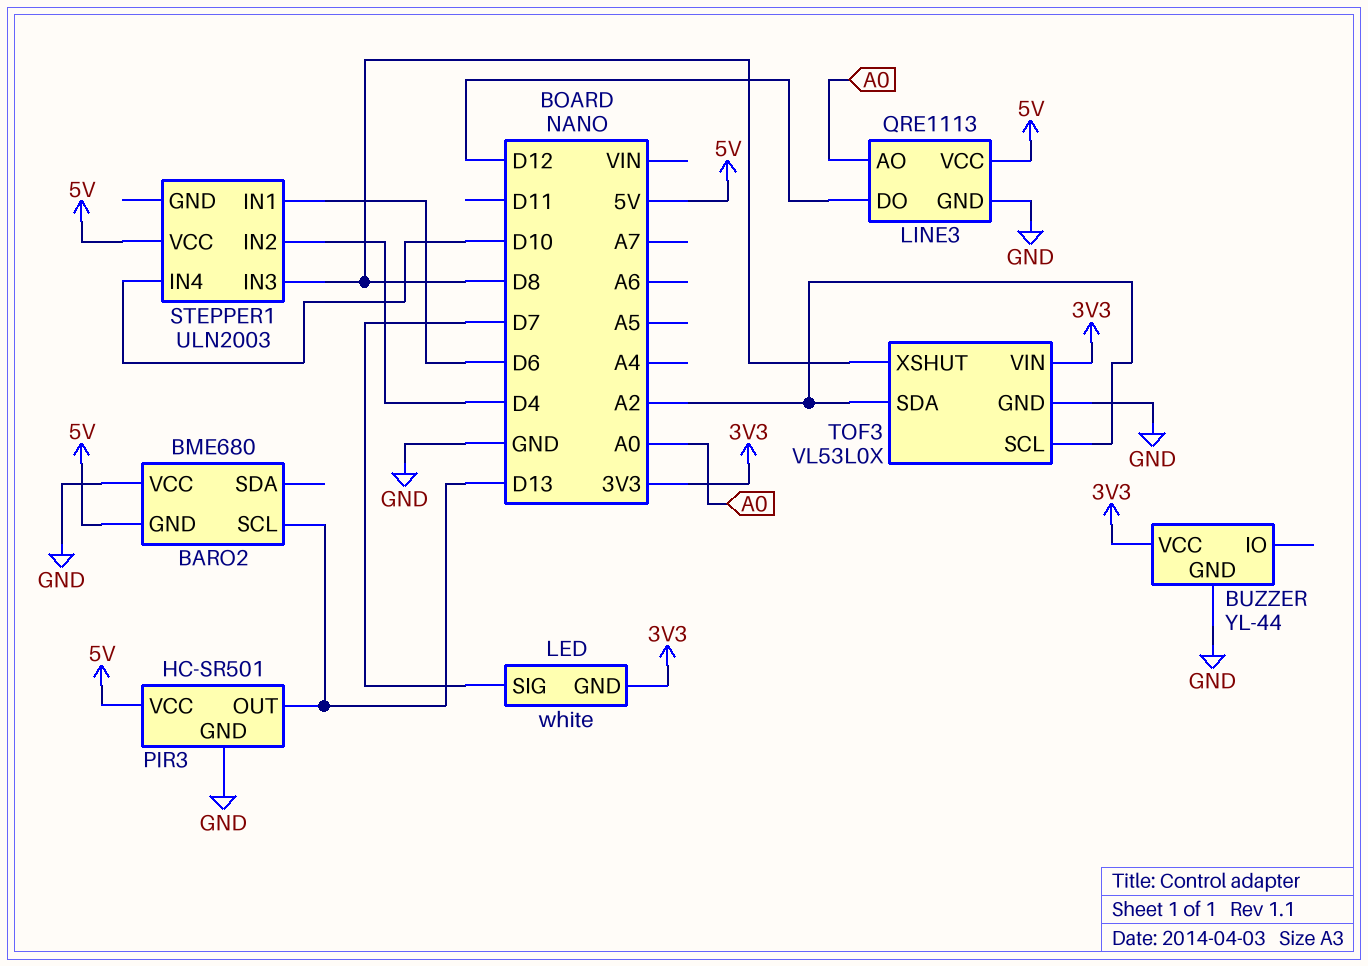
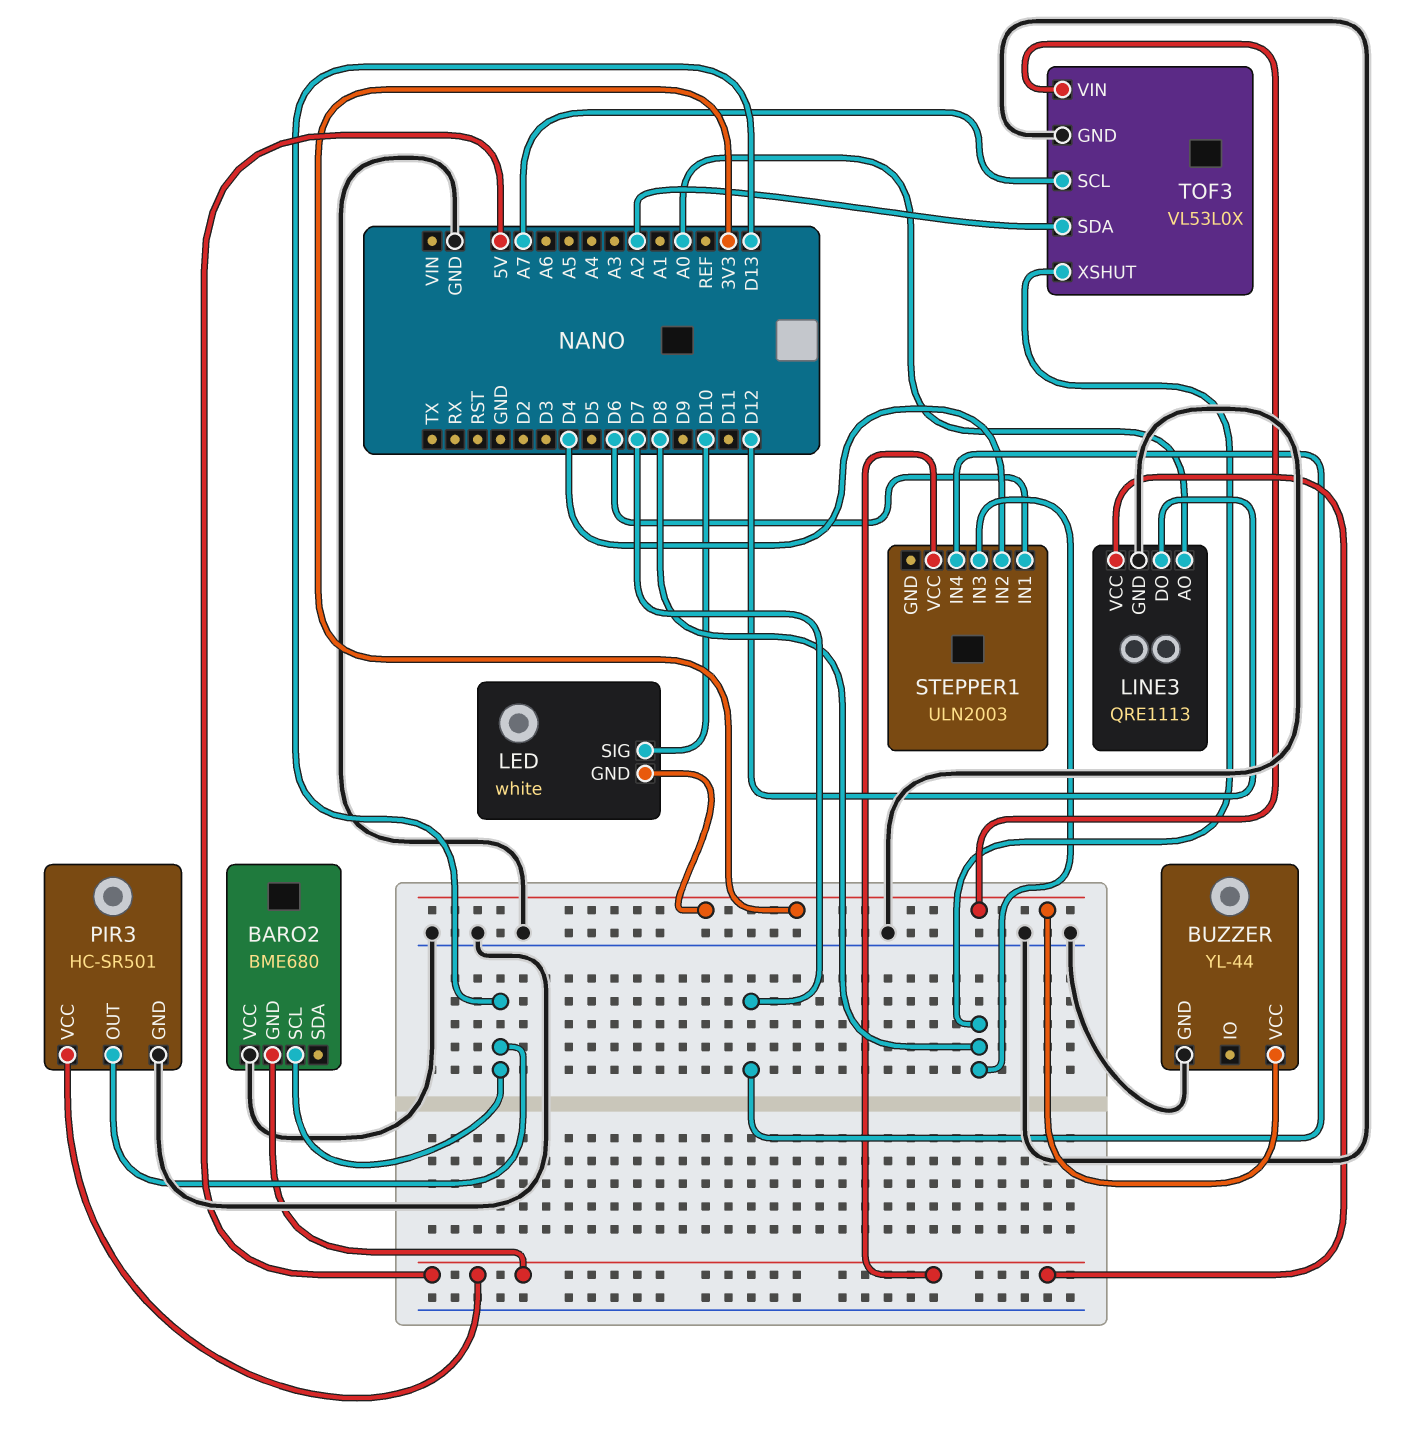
LED pin SIG: D7 -> D10
STEPPER1 pin IN4: D10 -> D7
TOF3 pin SCL: A2 -> A7

